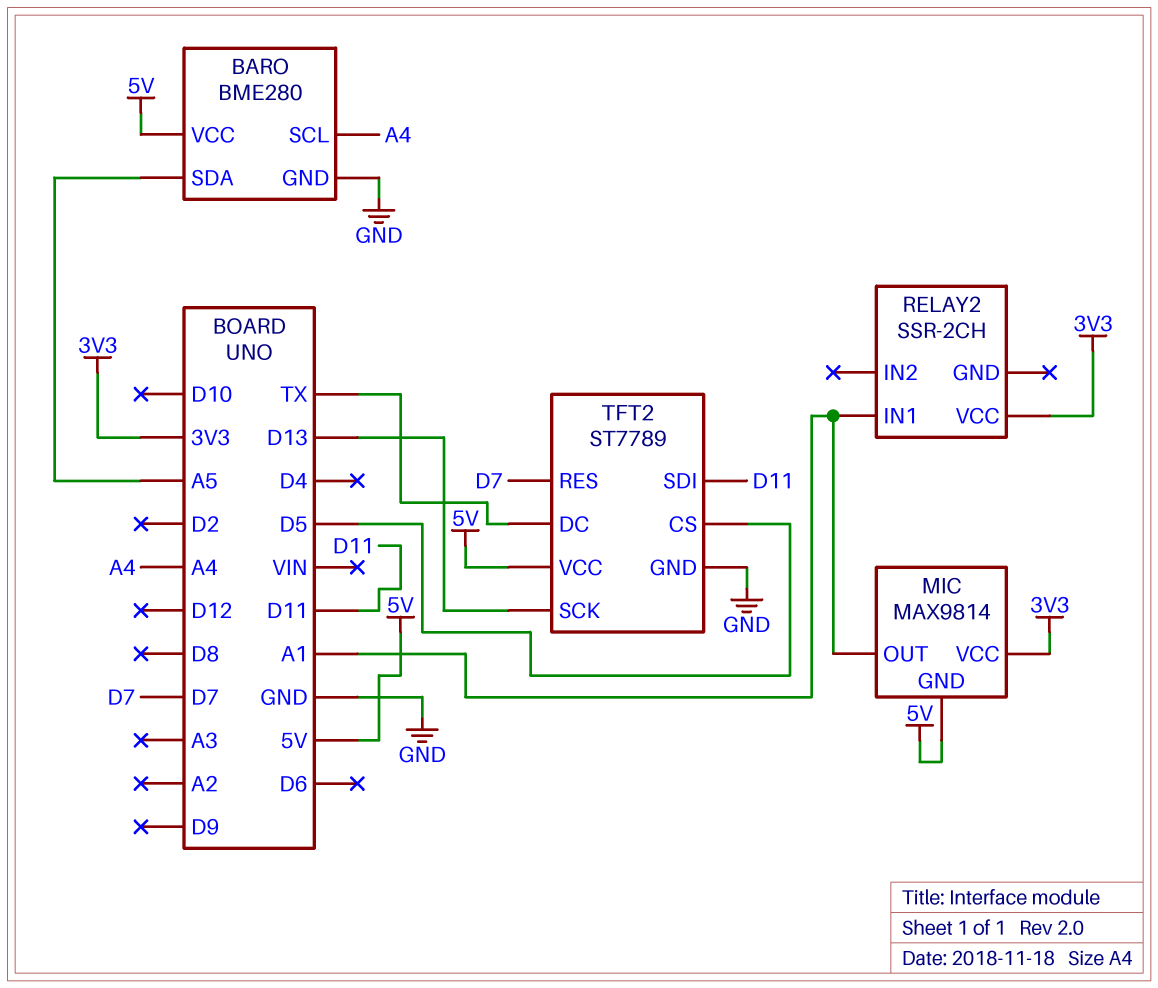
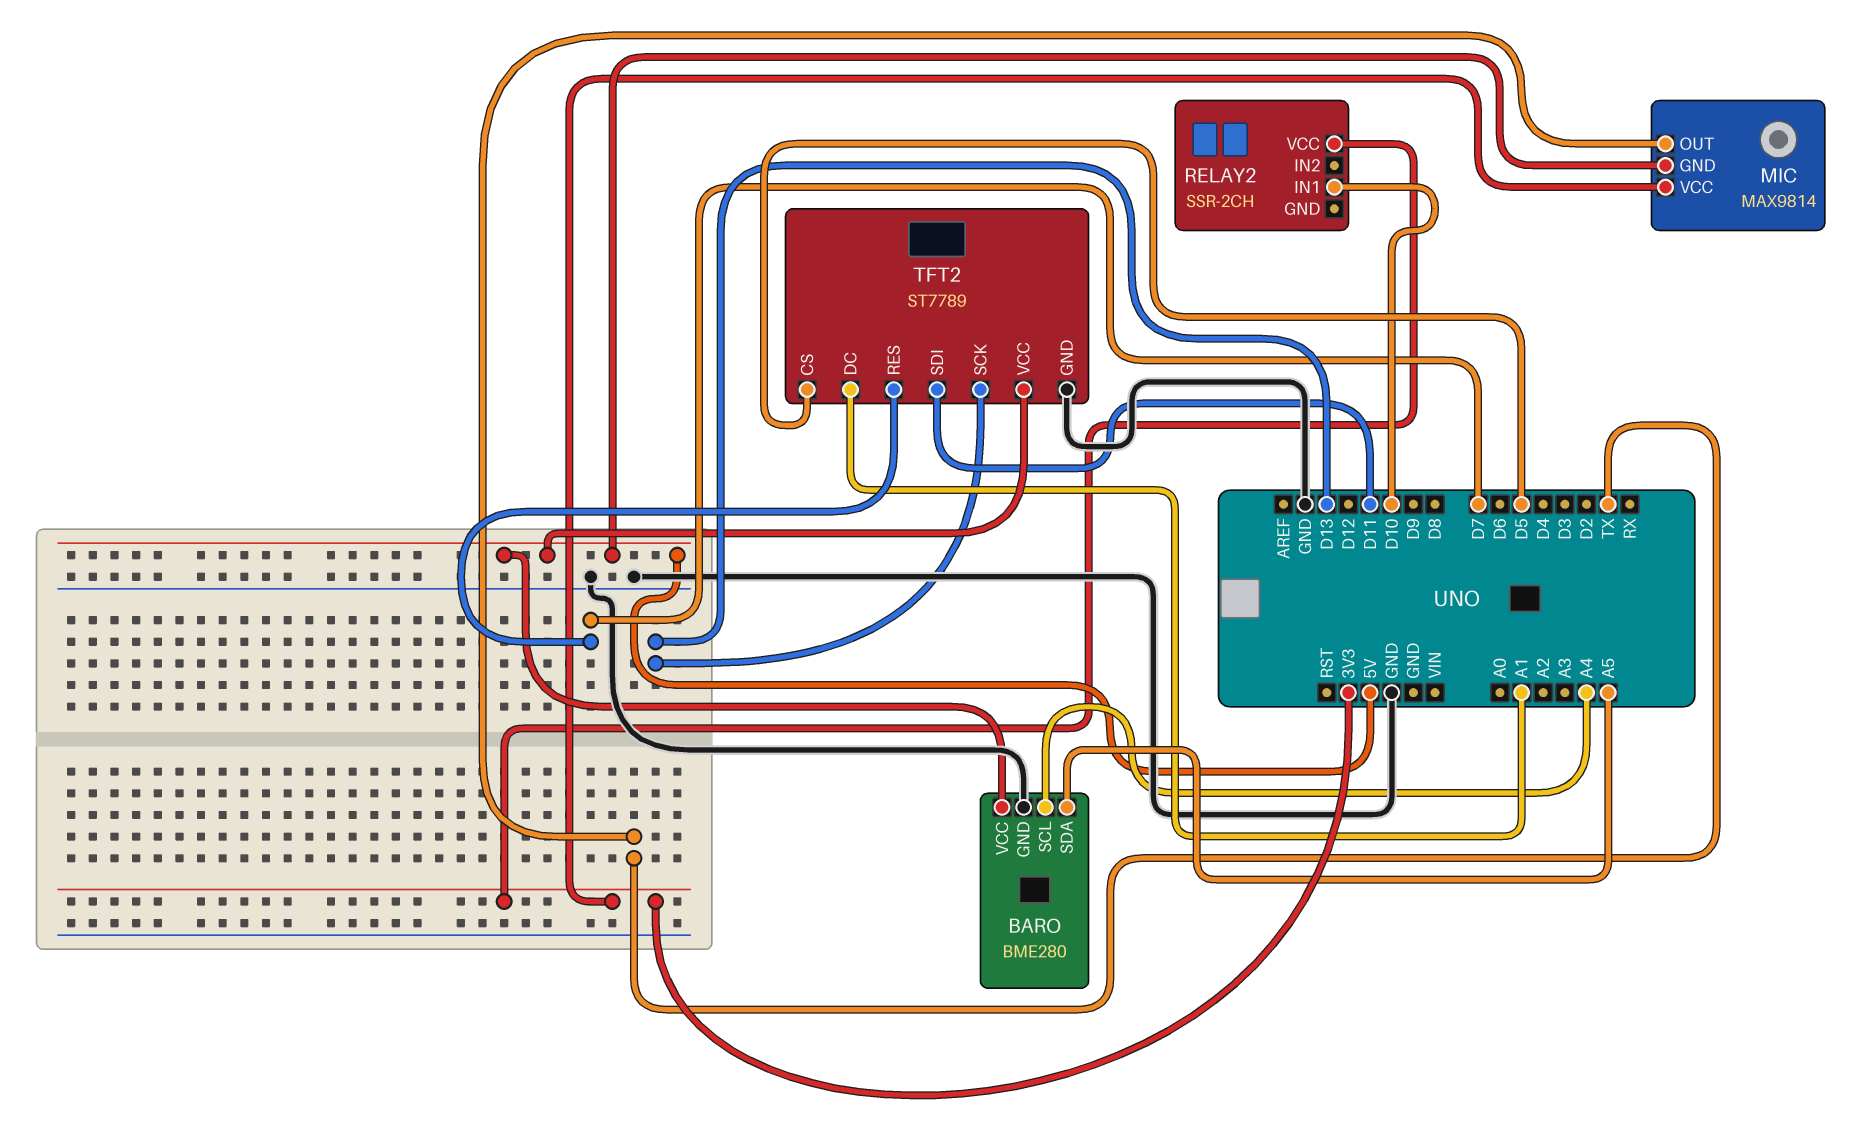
MIC pin OUT: A1 -> TX
RELAY2 pin IN1: A1 -> D10
TFT2 pin DC: TX -> A1

